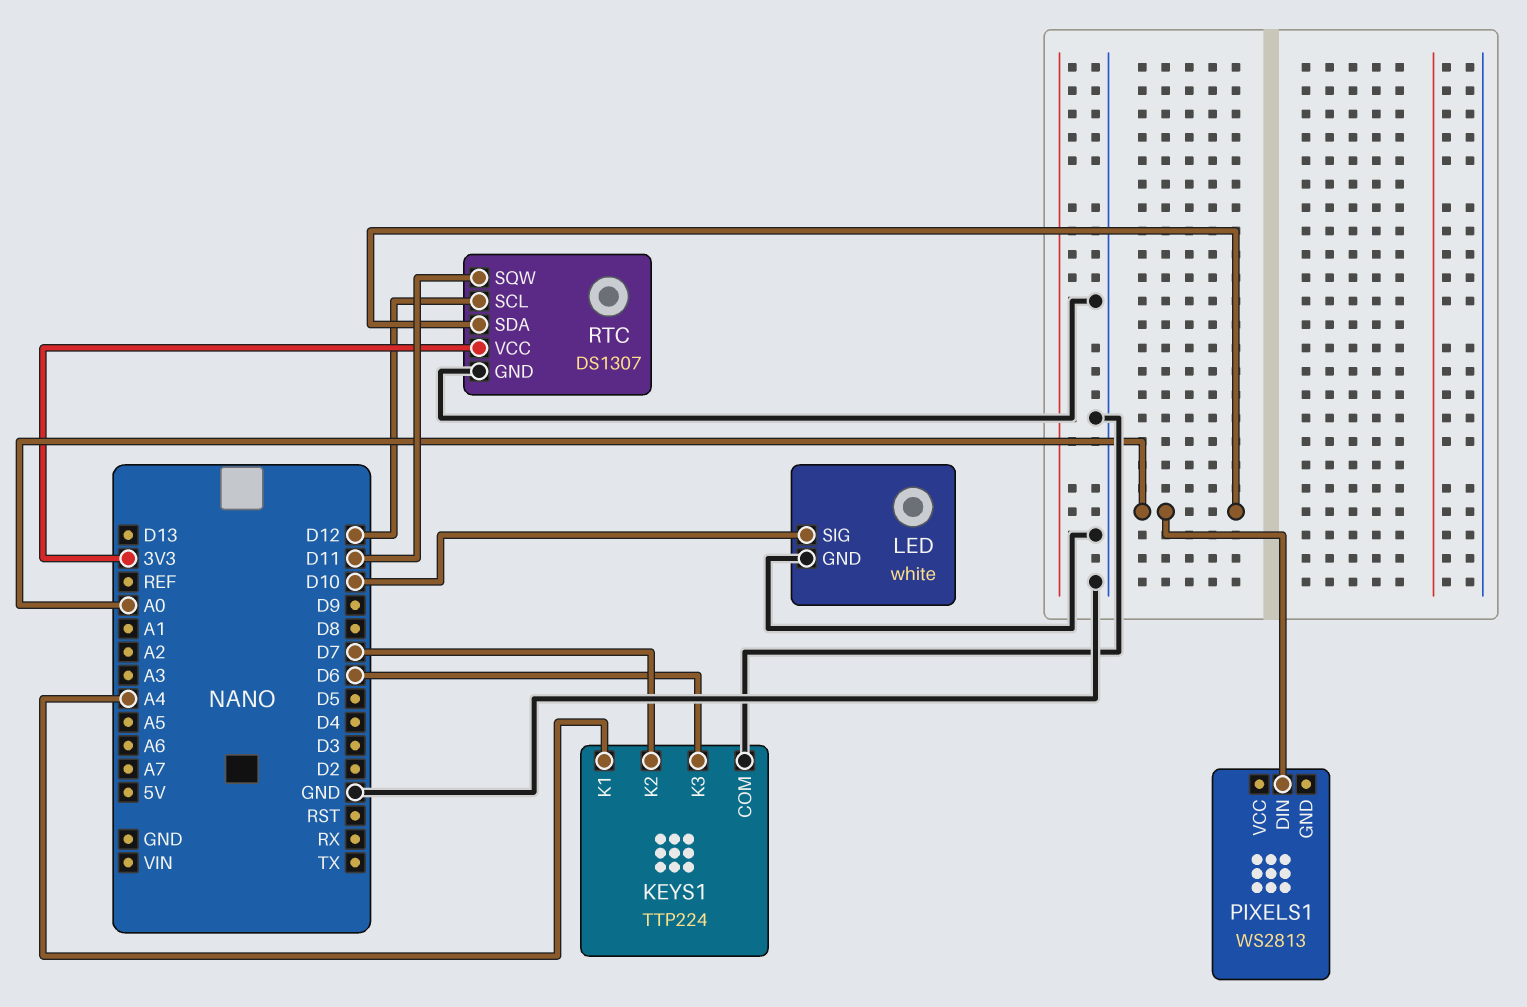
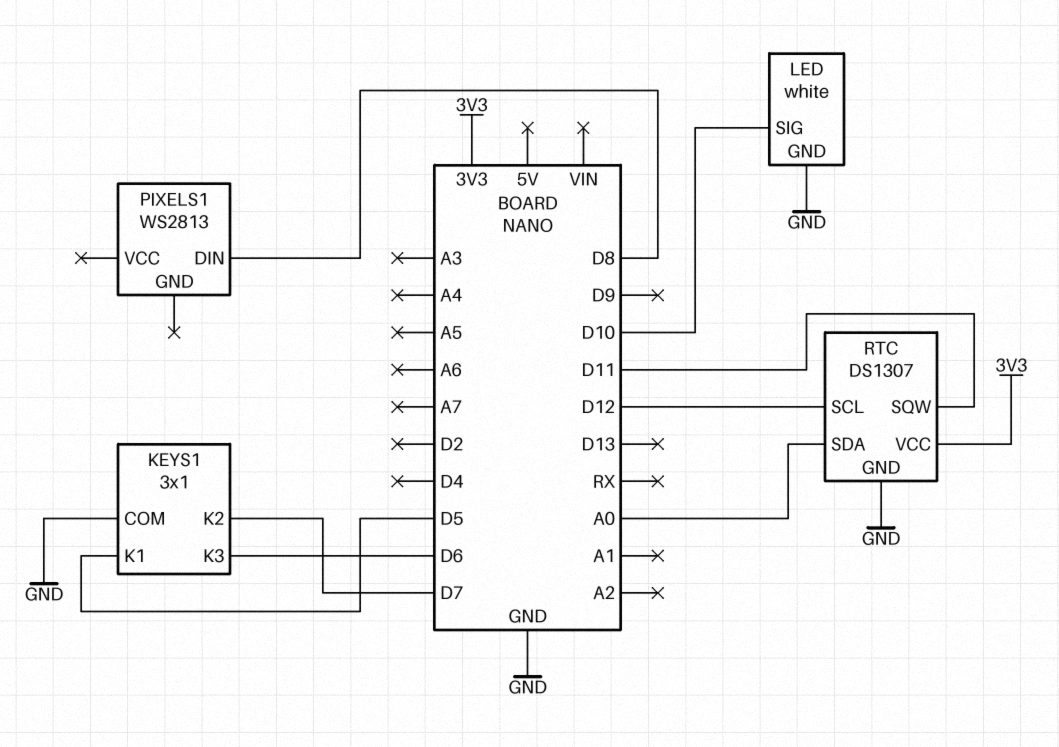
KEYS1: TTP224 -> 3x1
KEYS1 pin K1: A4 -> D5
PIXELS1 pin DIN: A0 -> D8

